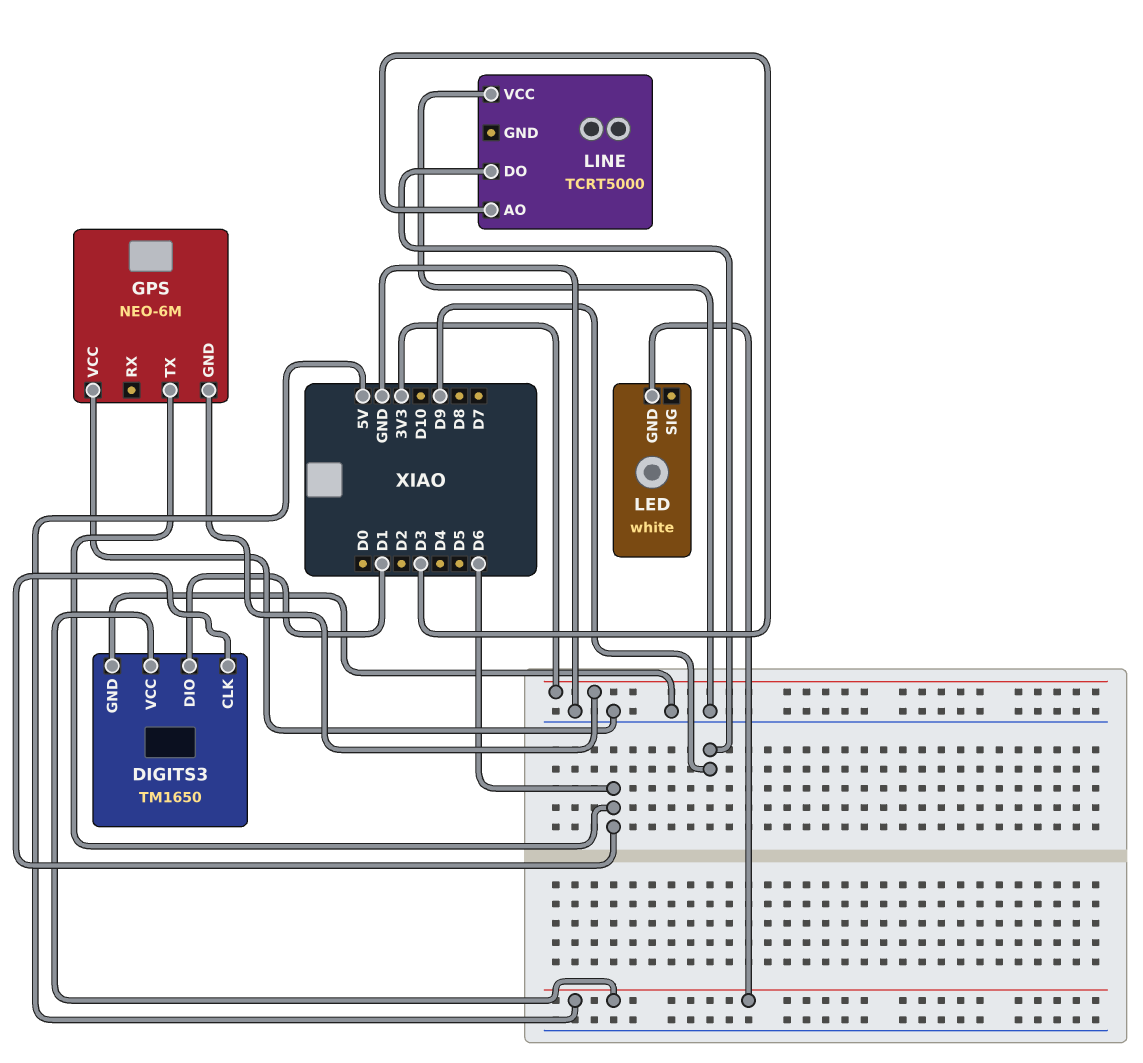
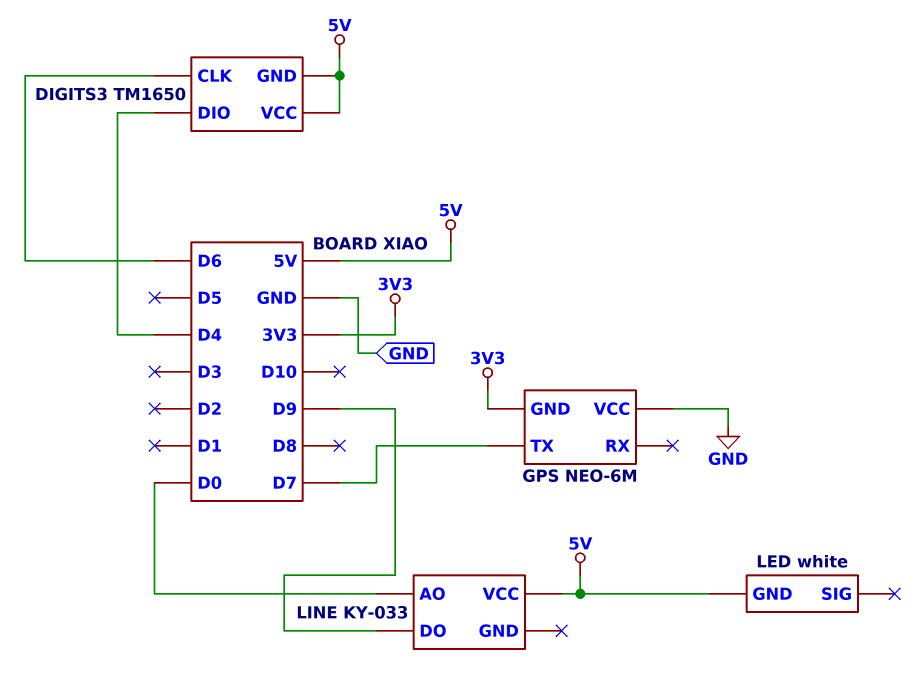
DIGITS3 pin DIO: D1 -> D4
DIGITS3 pin GND: GND -> 5V
GPS pin TX: D6 -> D7
LINE: TCRT5000 -> KY-033
LINE pin AO: D3 -> D0
LINE pin VCC: GND -> 5V

